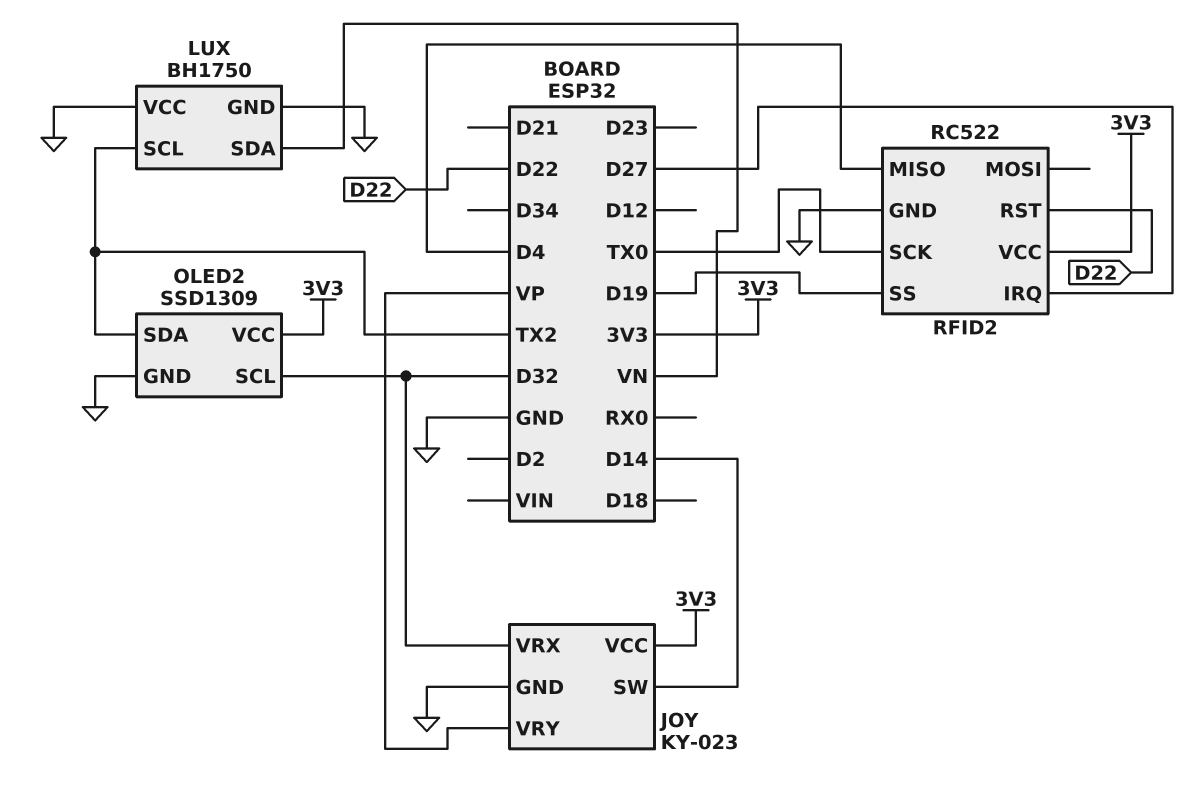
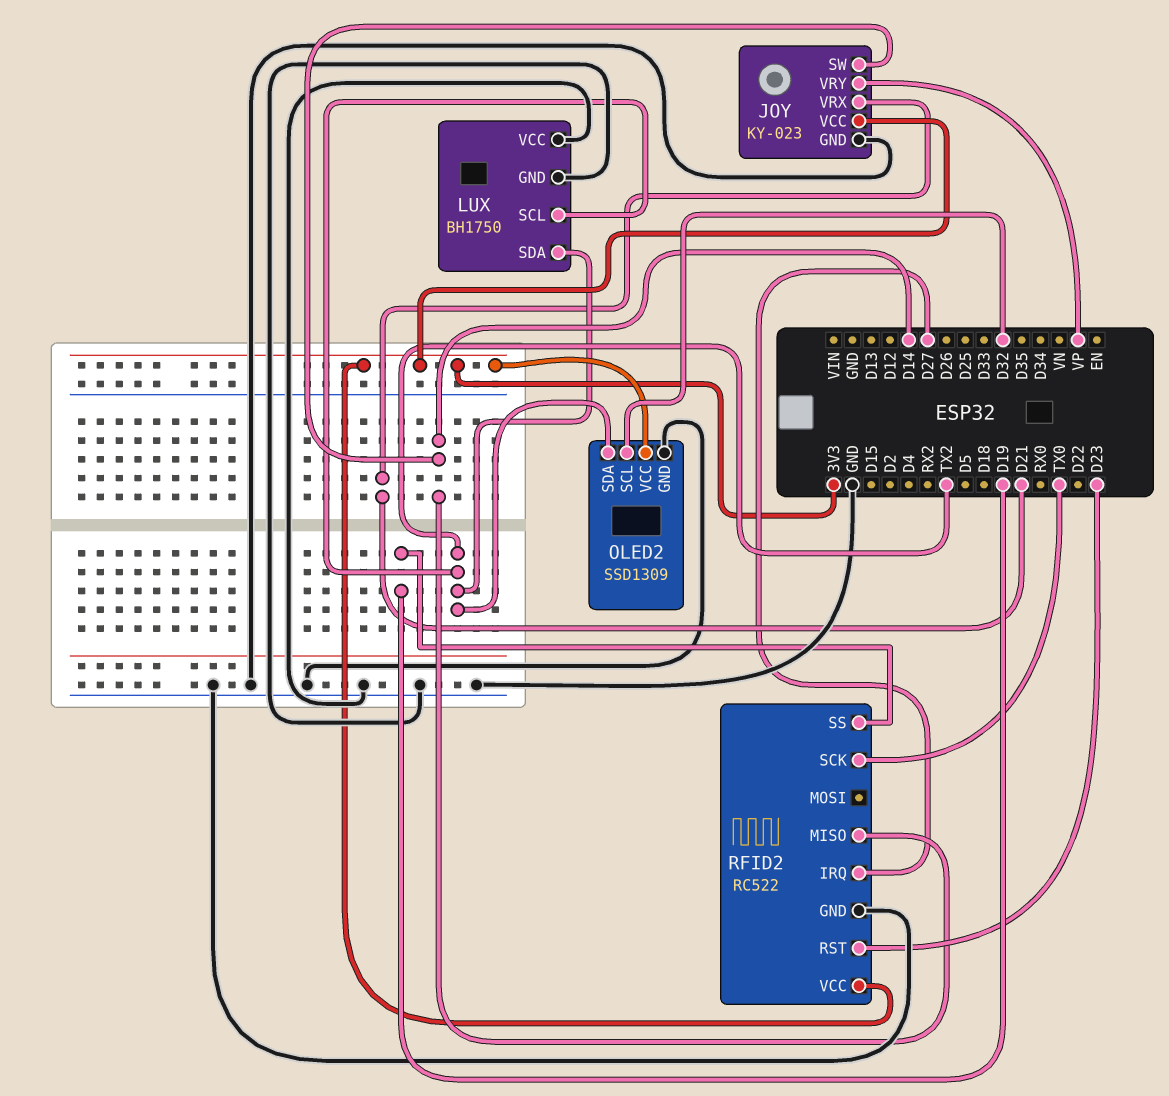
JOY pin VRX: D32 -> D21
LUX pin SDA: VN -> TX2
RFID2 pin MISO: D4 -> D14
RFID2 pin RST: D22 -> D23

